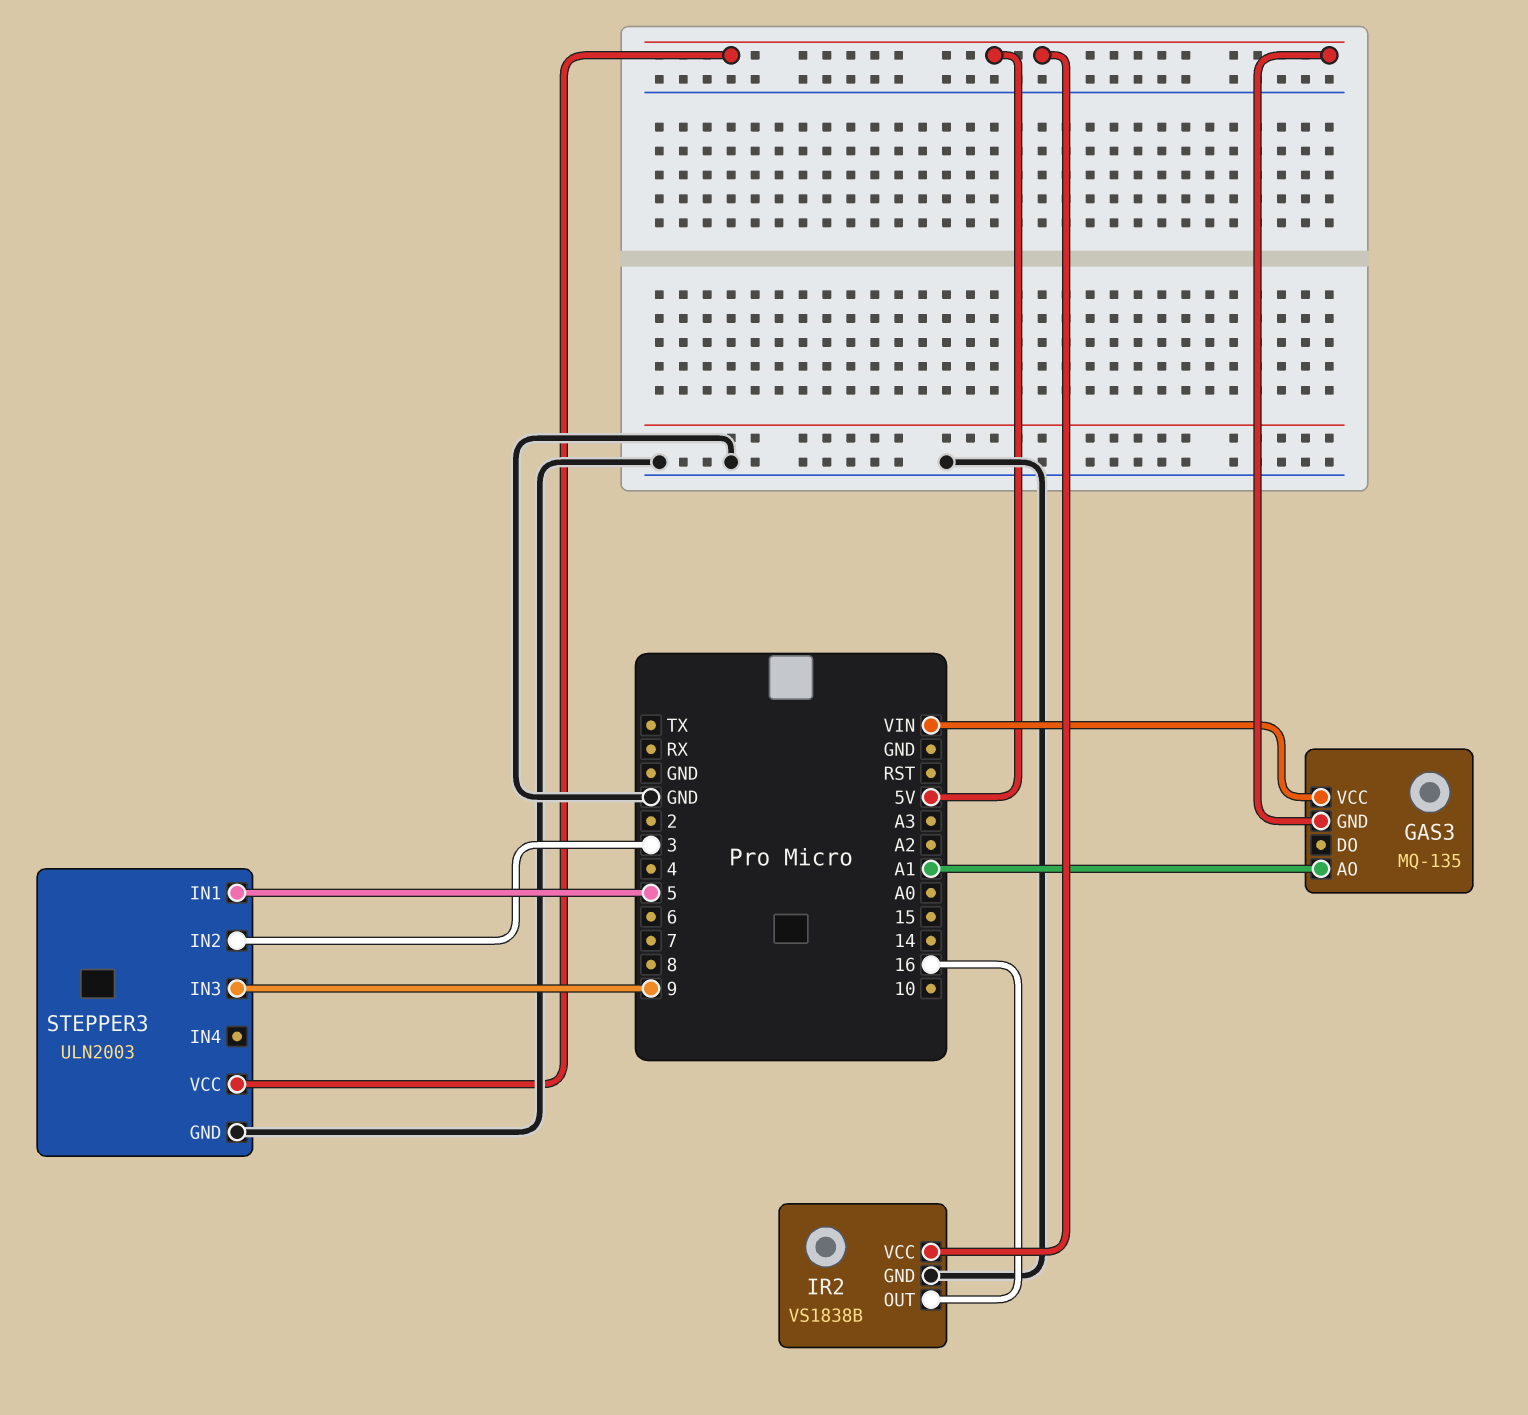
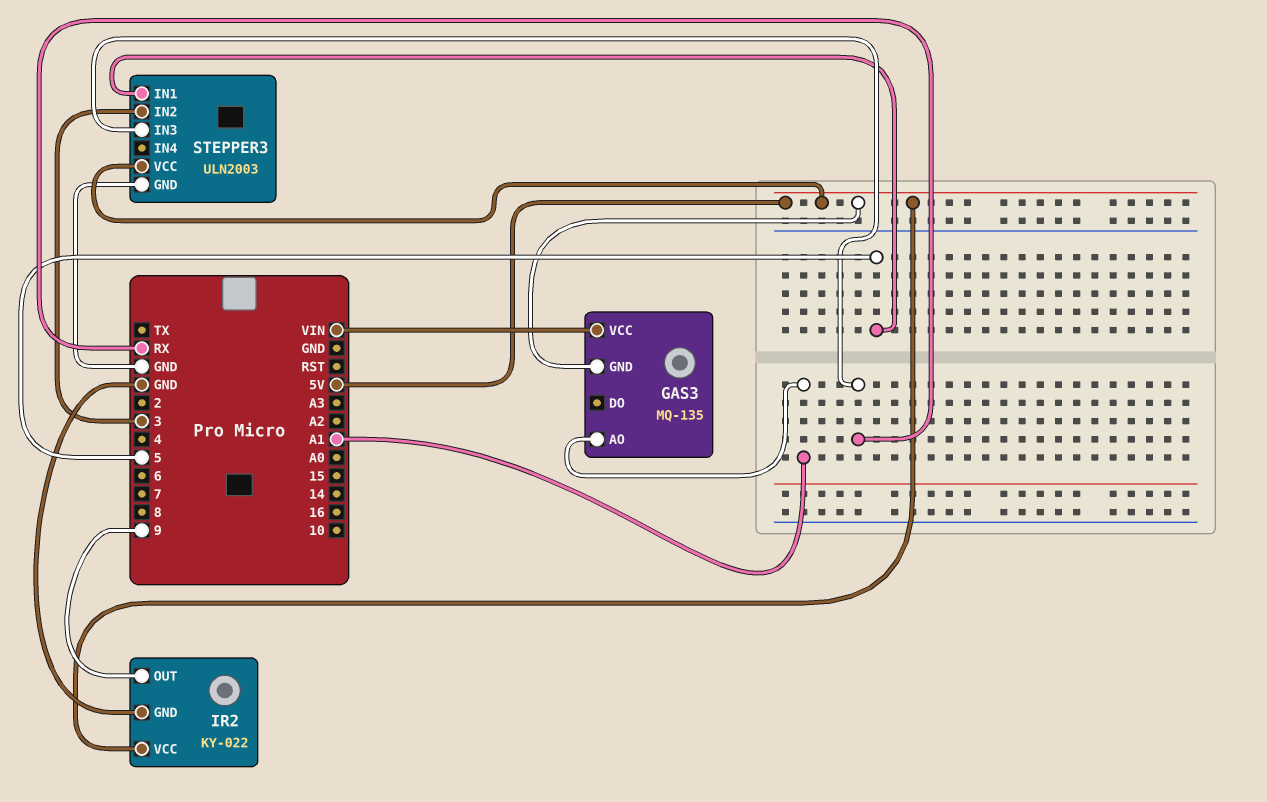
IR2: VS1838B -> KY-022
IR2 pin OUT: 16 -> 9
STEPPER3 pin IN3: 9 -> RX

